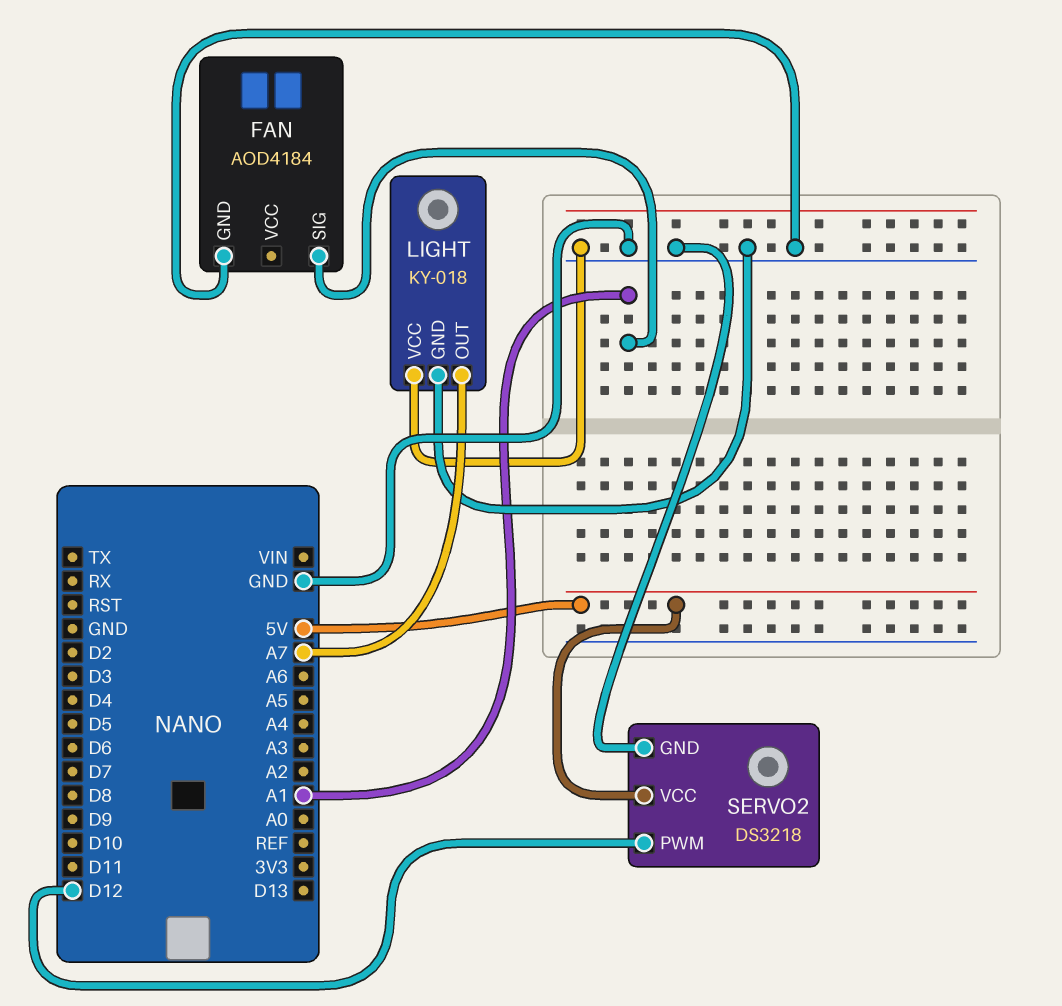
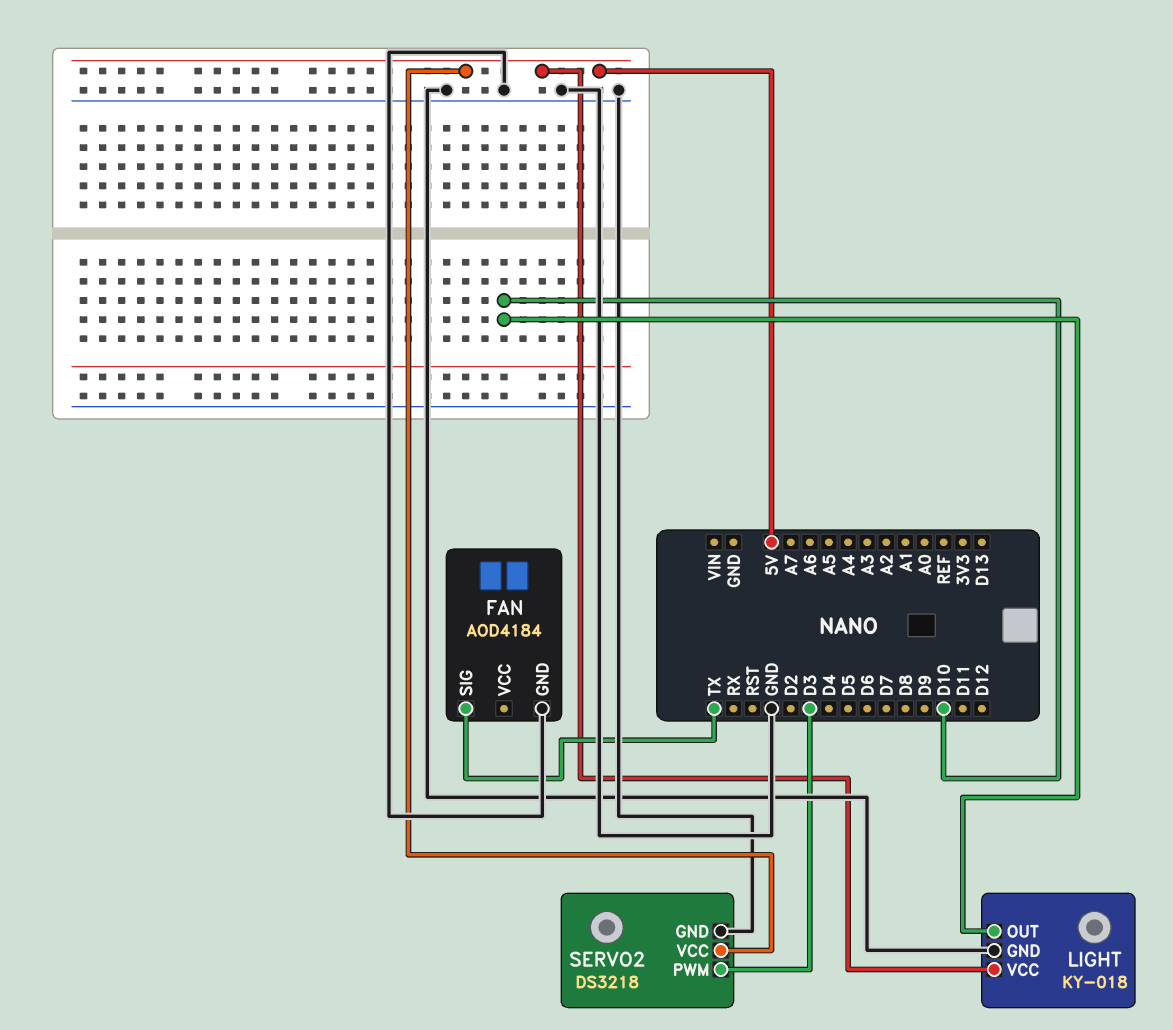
FAN pin SIG: A1 -> TX
LIGHT pin OUT: A7 -> D10
LIGHT pin VCC: GND -> 5V
SERVO2 pin PWM: D12 -> D3

